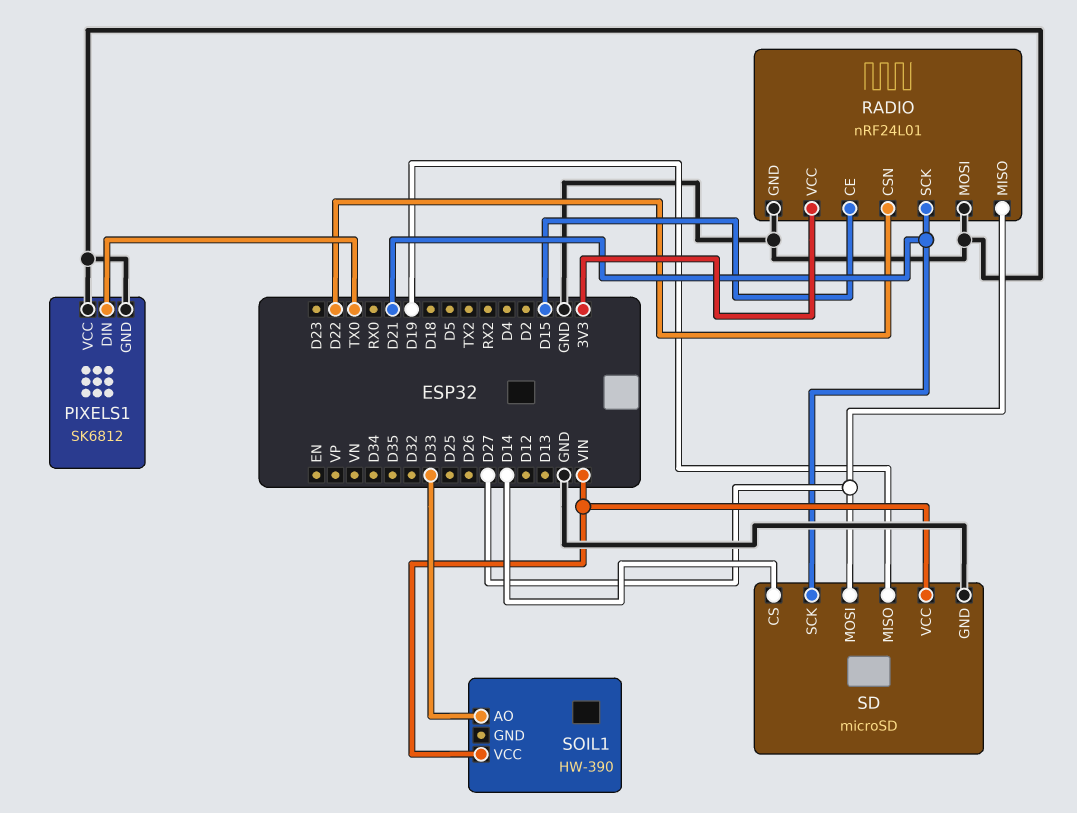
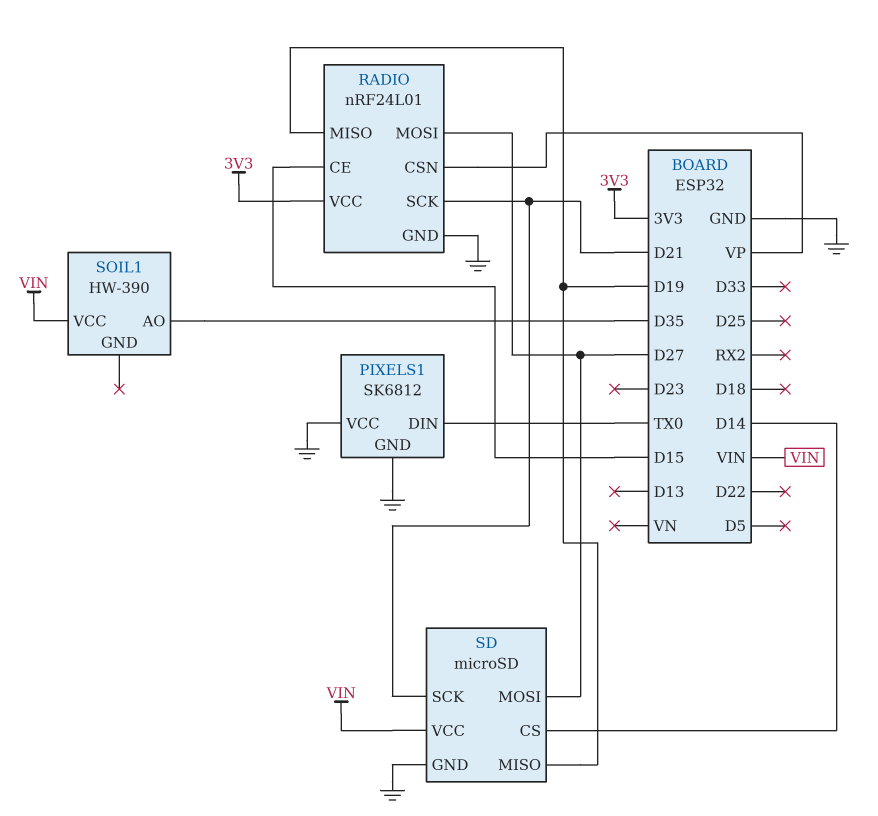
RADIO pin CSN: D22 -> VP
RADIO pin MISO: D27 -> D19
RADIO pin MOSI: GND -> D27
SOIL1 pin AO: D33 -> D35

